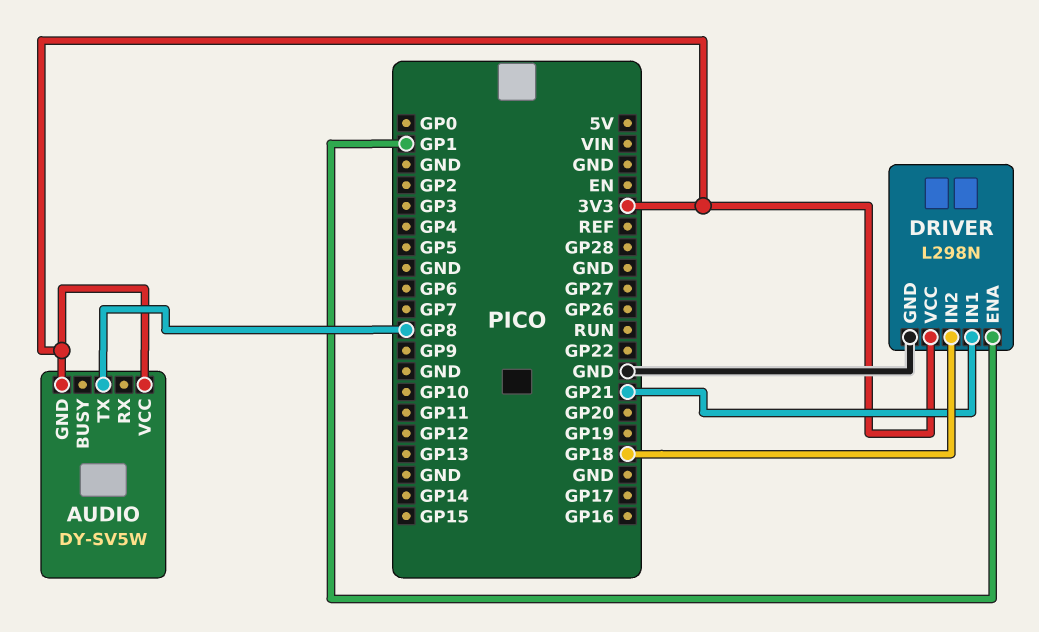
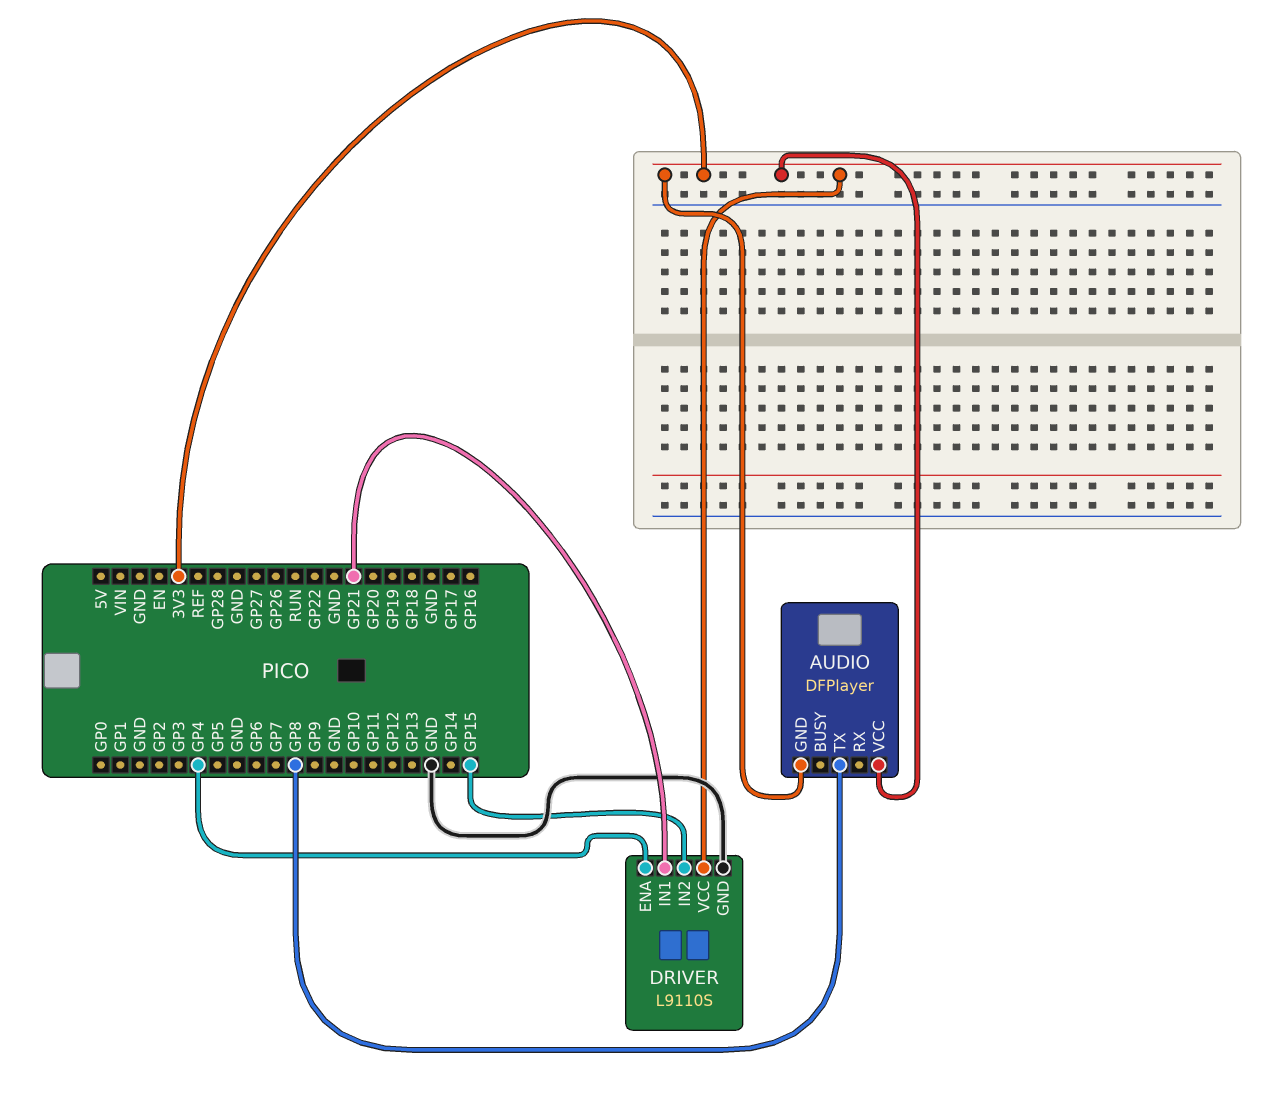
AUDIO: DY-SV5W -> DFPlayer
DRIVER: L298N -> L9110S
DRIVER pin ENA: GP1 -> GP4
DRIVER pin IN2: GP18 -> GP15

